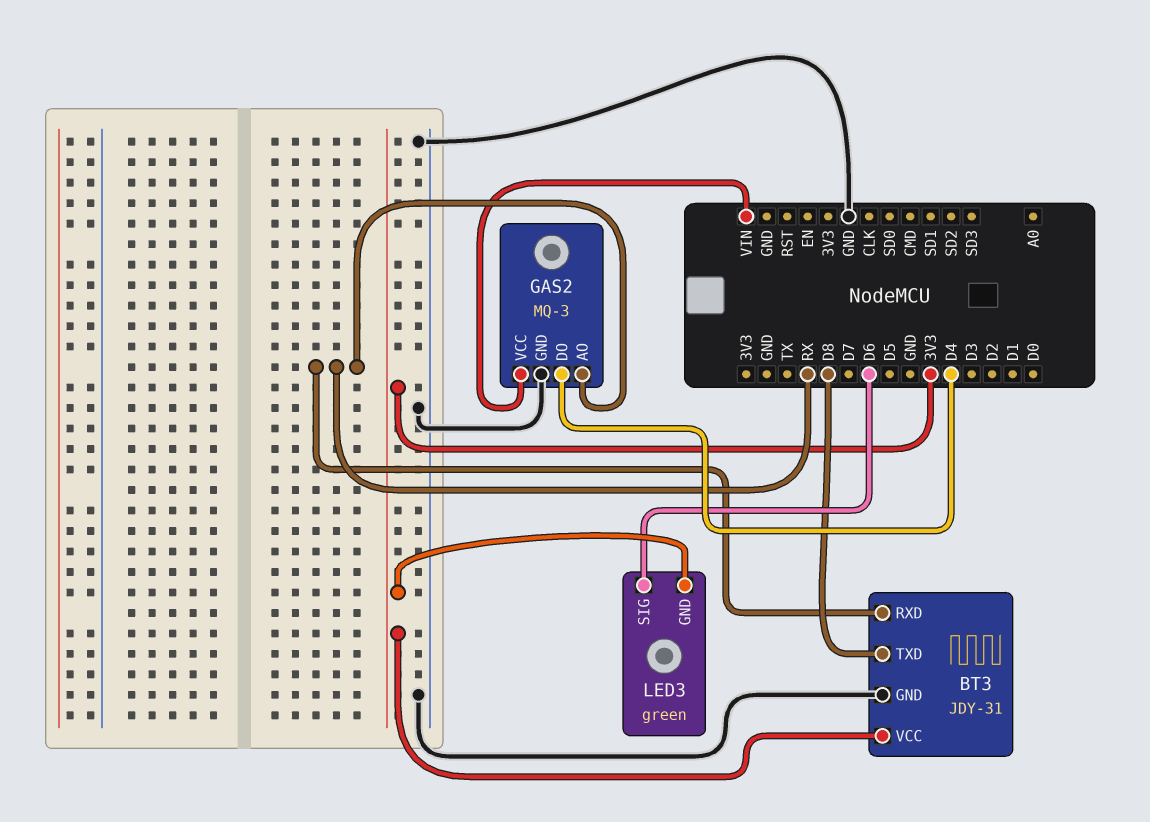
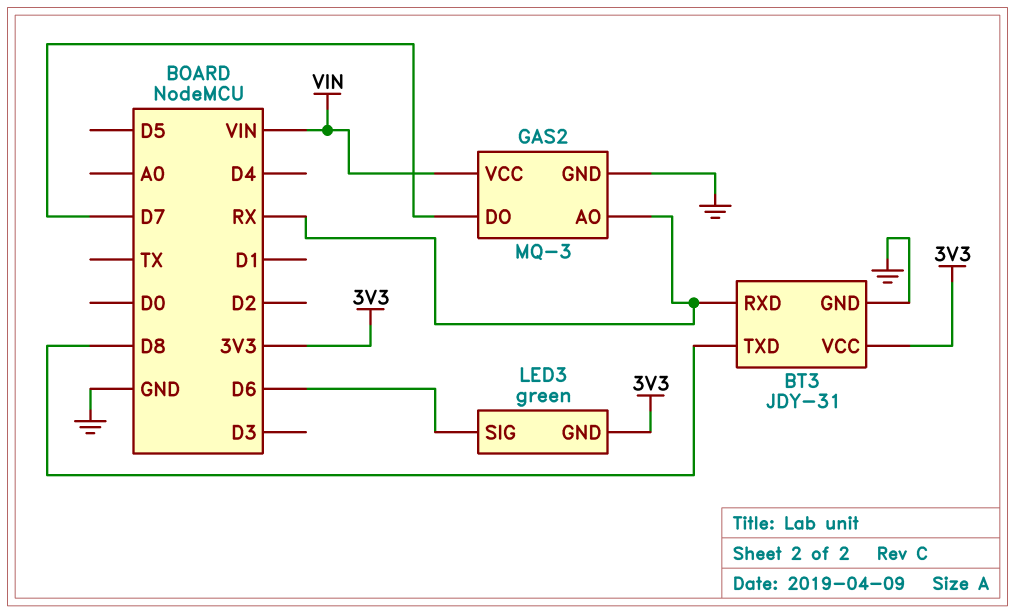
GAS2 pin DO: D4 -> D7

